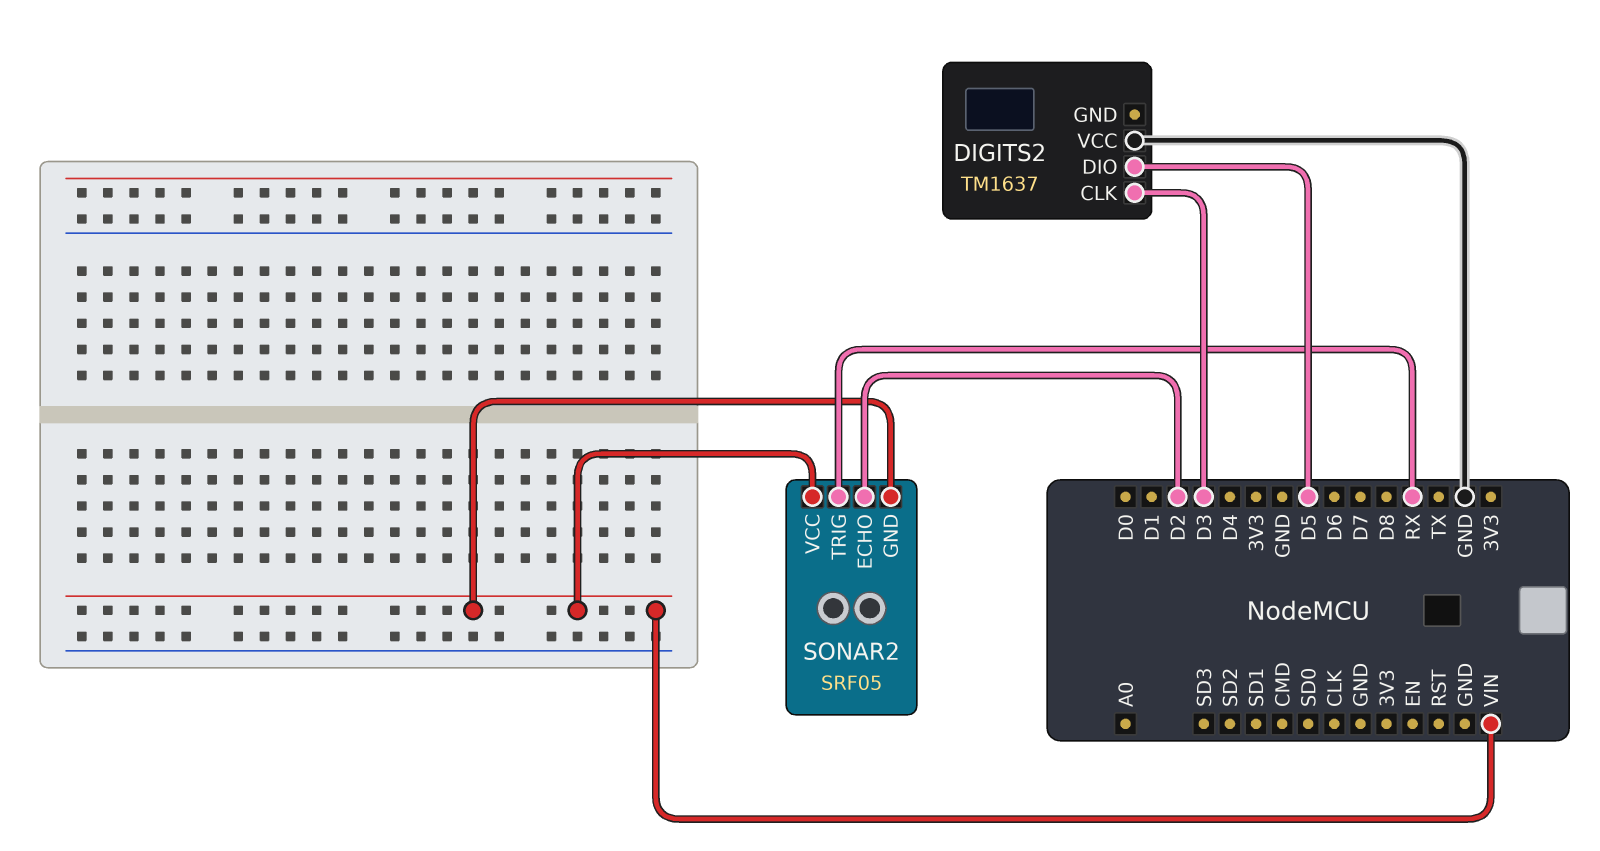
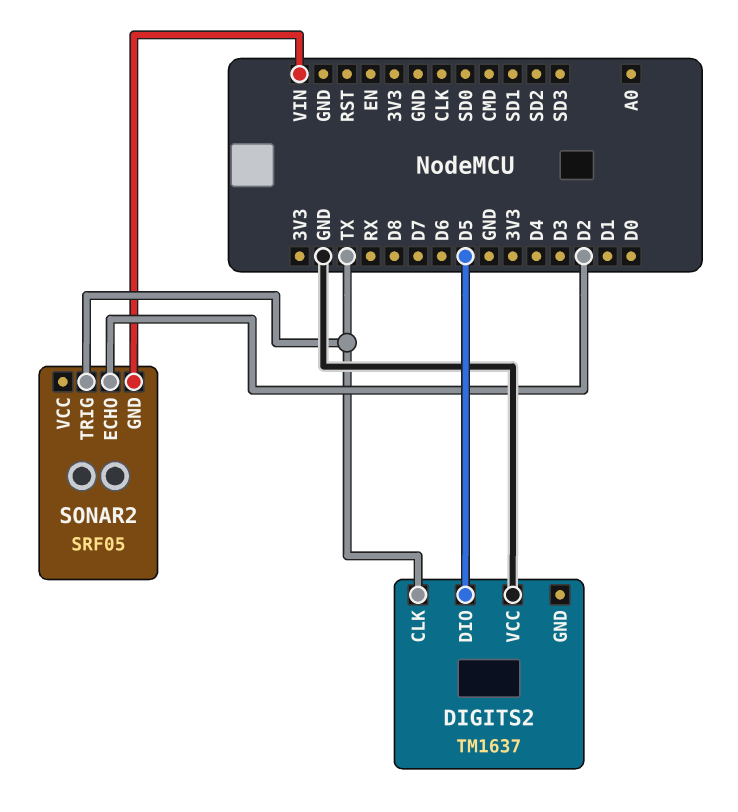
DIGITS2 pin CLK: D3 -> TX
SONAR2 pin TRIG: RX -> TX
SONAR2 pin VCC: VIN -> none

